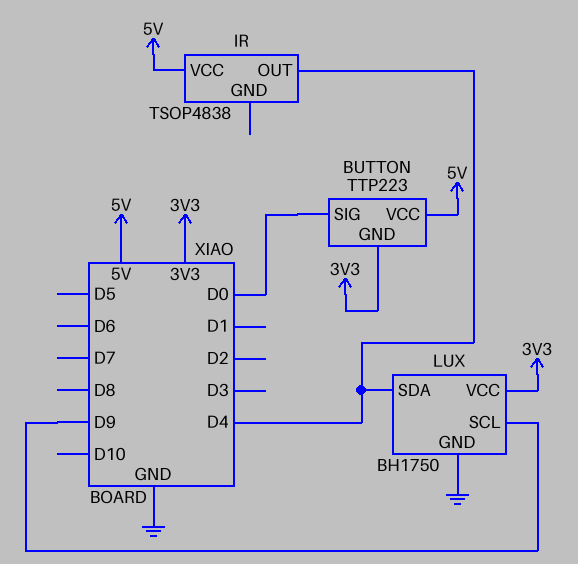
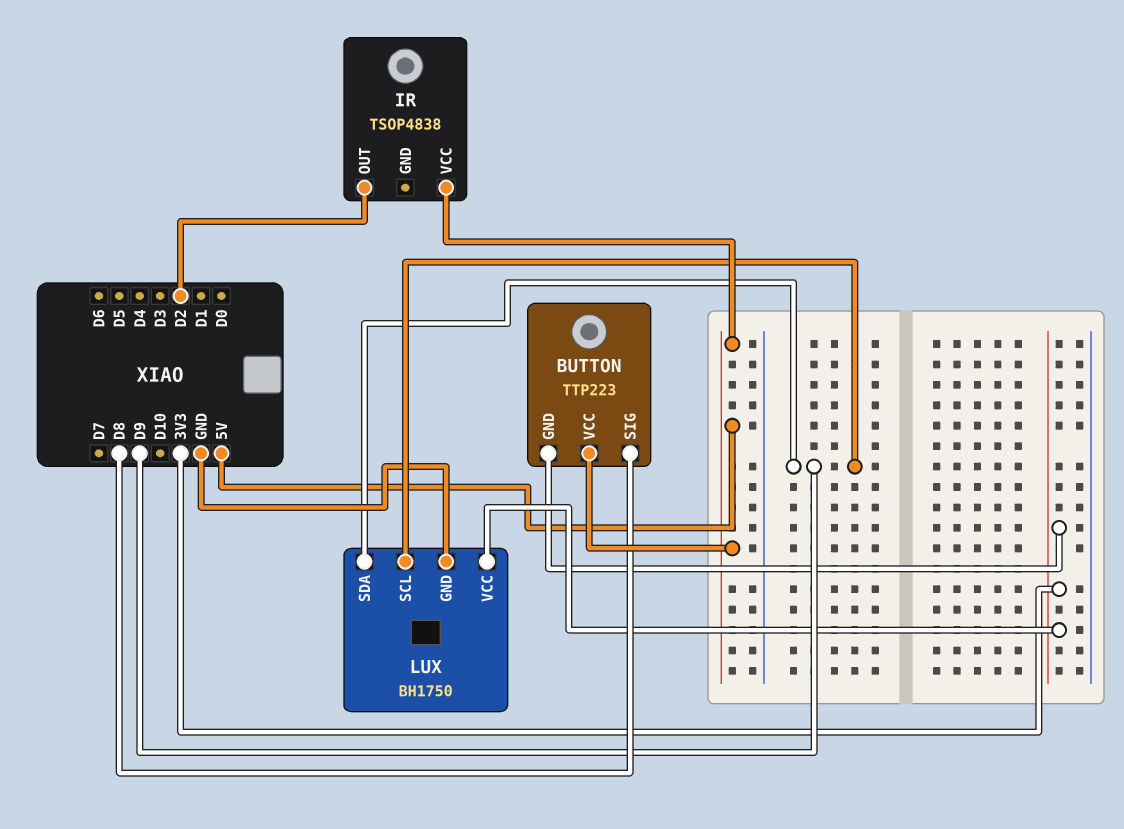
BUTTON pin SIG: D0 -> D8
IR pin OUT: D4 -> D2
LUX pin SDA: D4 -> D9

